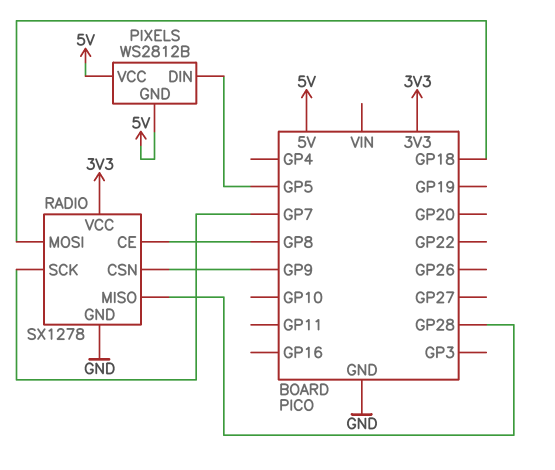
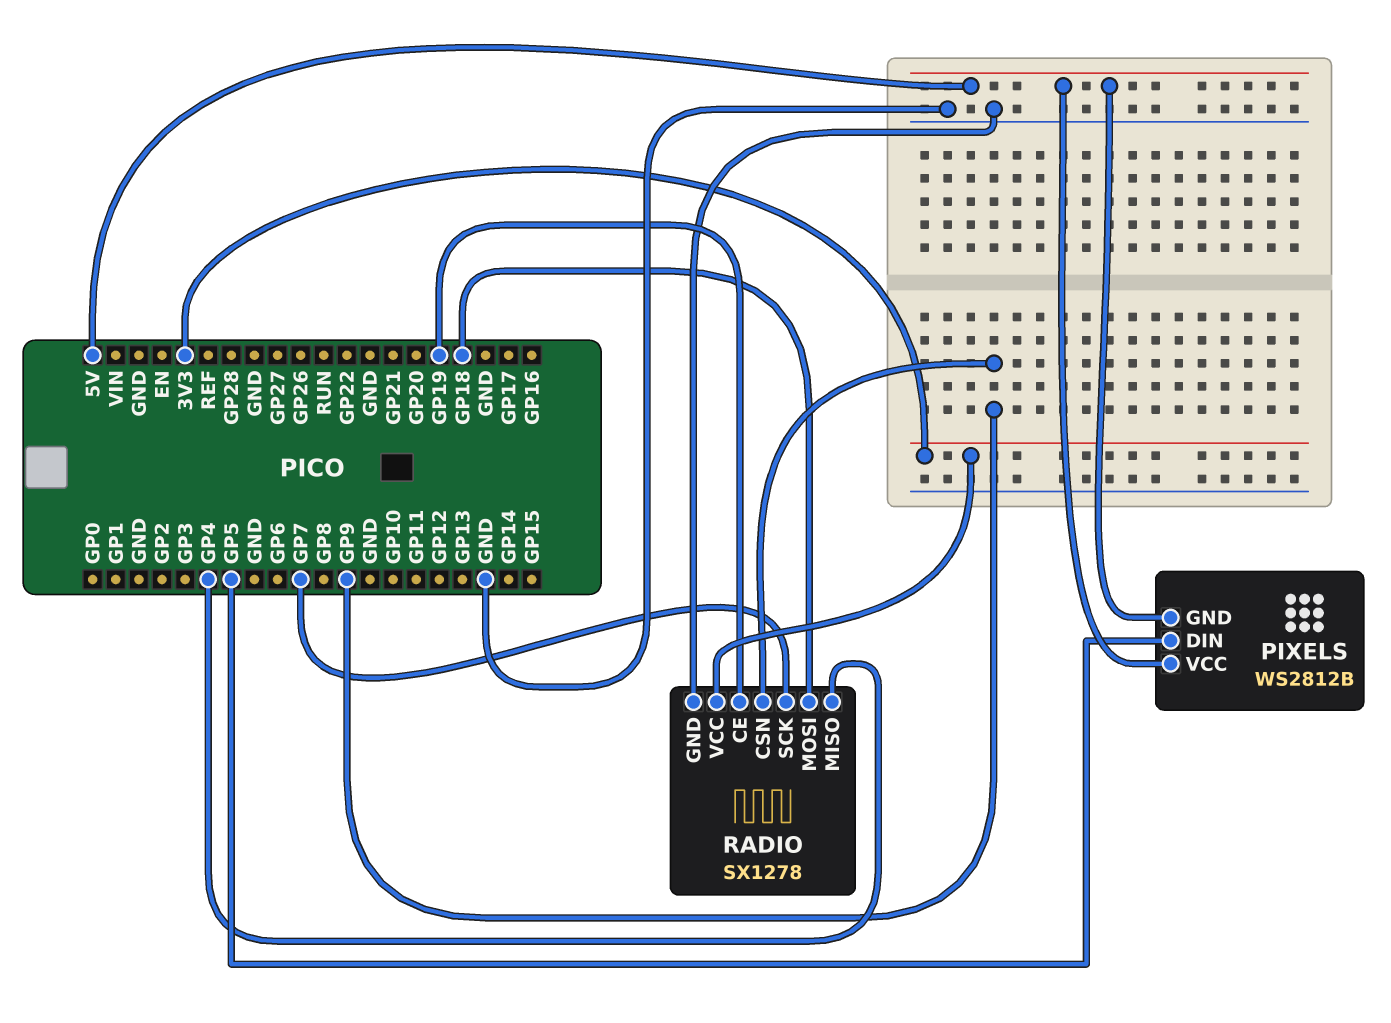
RADIO pin CE: GP8 -> GP19
RADIO pin MISO: GP28 -> GP4

